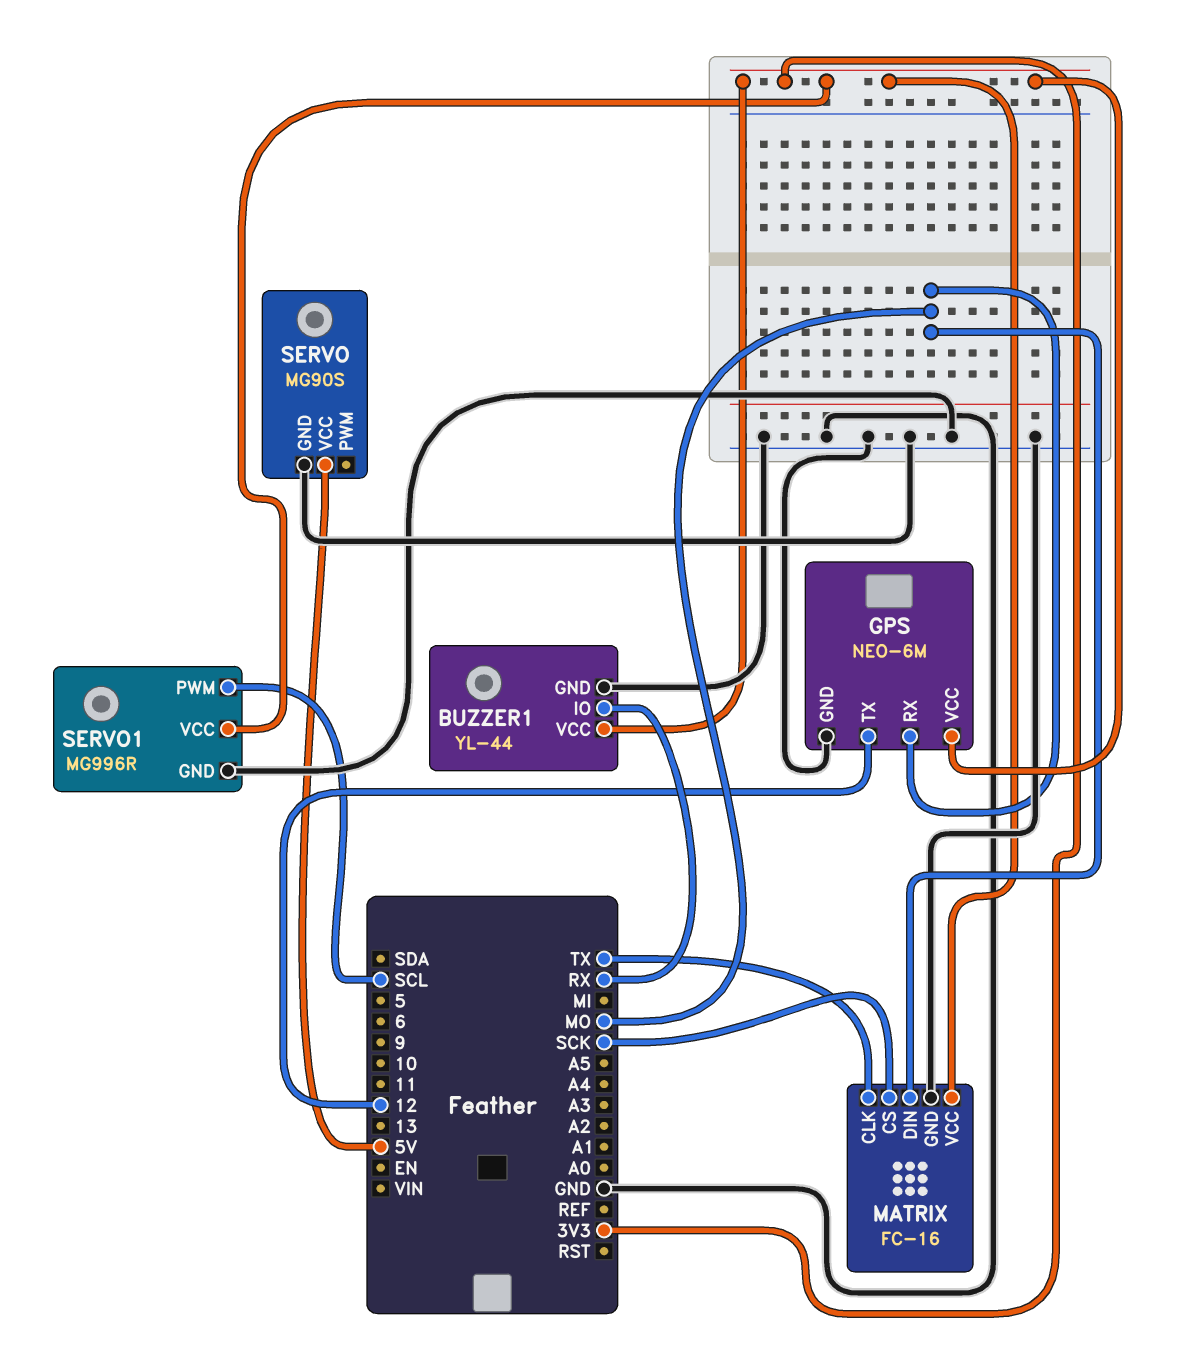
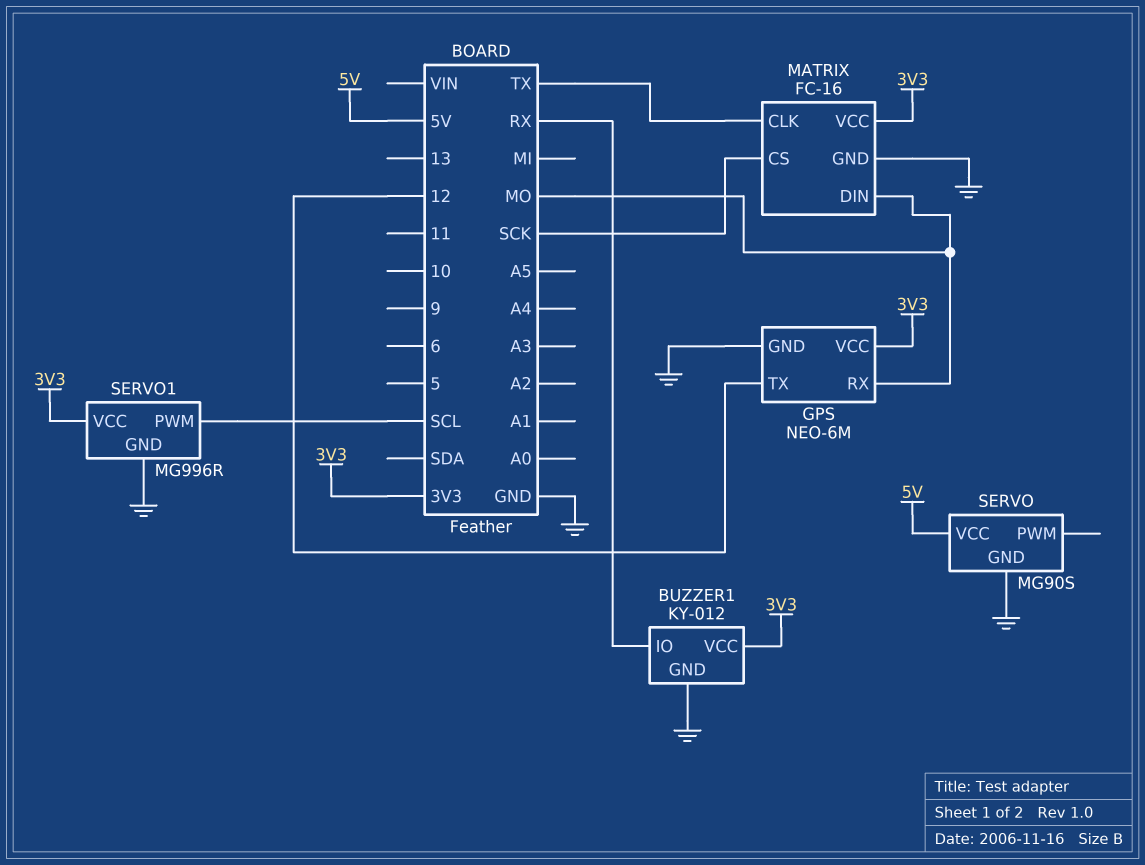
BUZZER1: YL-44 -> KY-012

